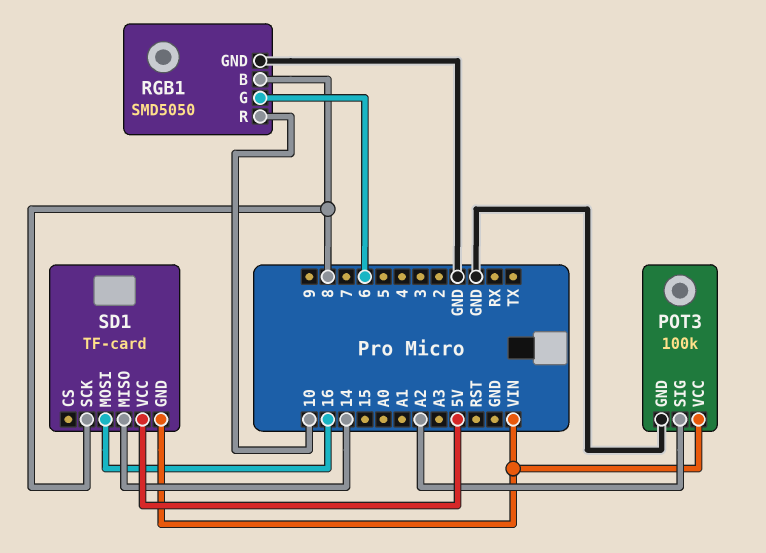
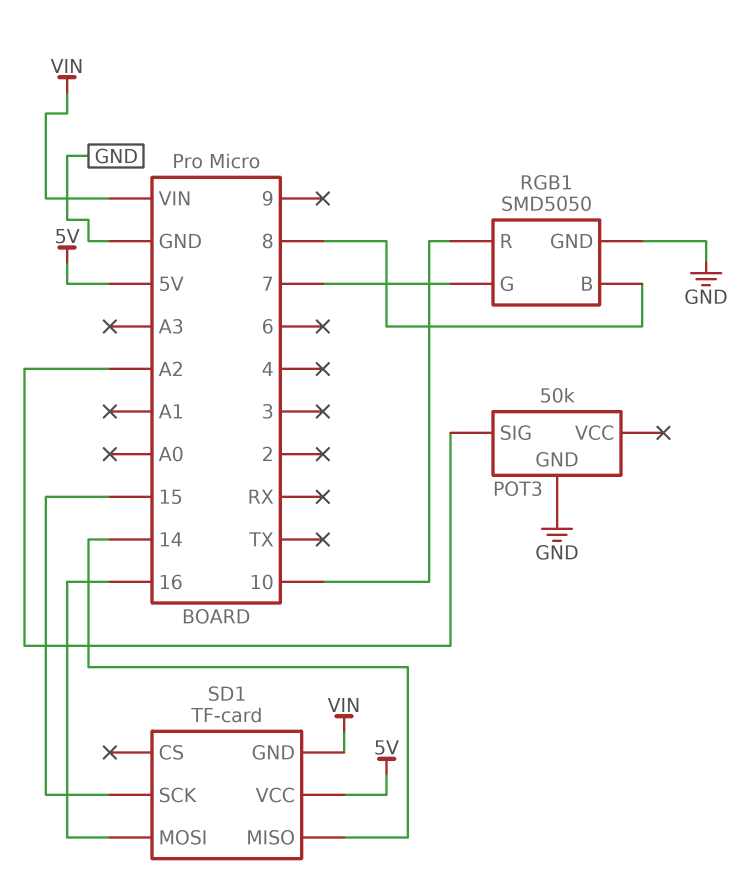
POT3: 100k -> 50k
POT3 pin VCC: VIN -> none
RGB1 pin G: 6 -> 7
SD1 pin SCK: 8 -> 15

